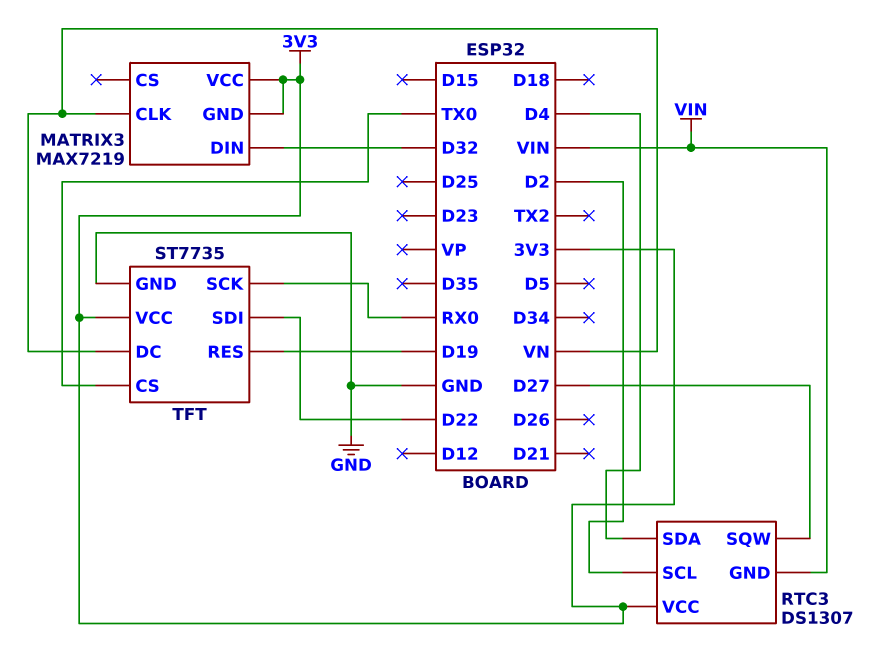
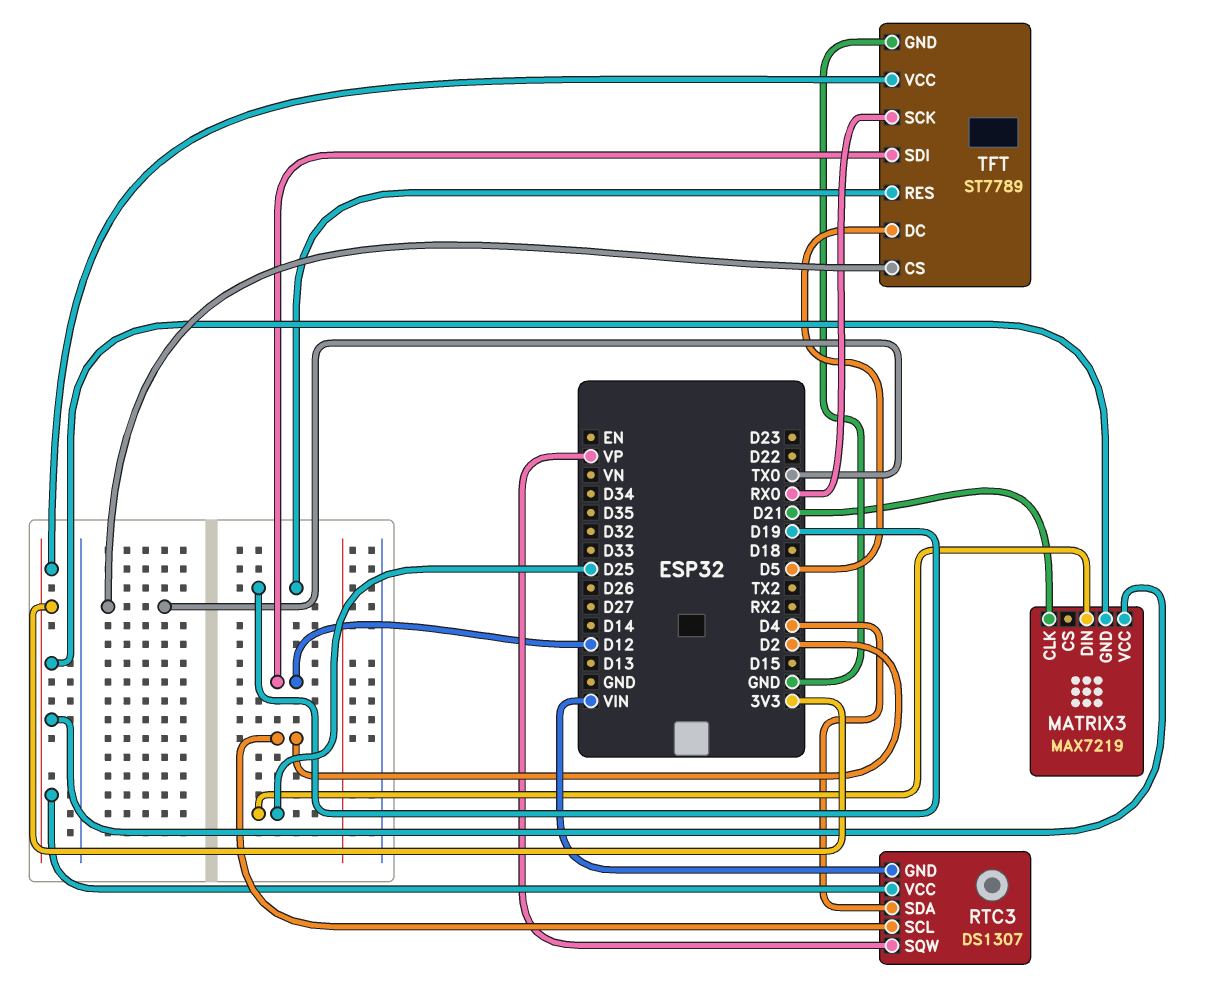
MATRIX3 pin CLK: VN -> D21
MATRIX3 pin DIN: D32 -> D25
RTC3 pin SQW: D27 -> VP
TFT: ST7735 -> ST7789
TFT pin DC: VN -> D5
TFT pin SDI: D22 -> D12

